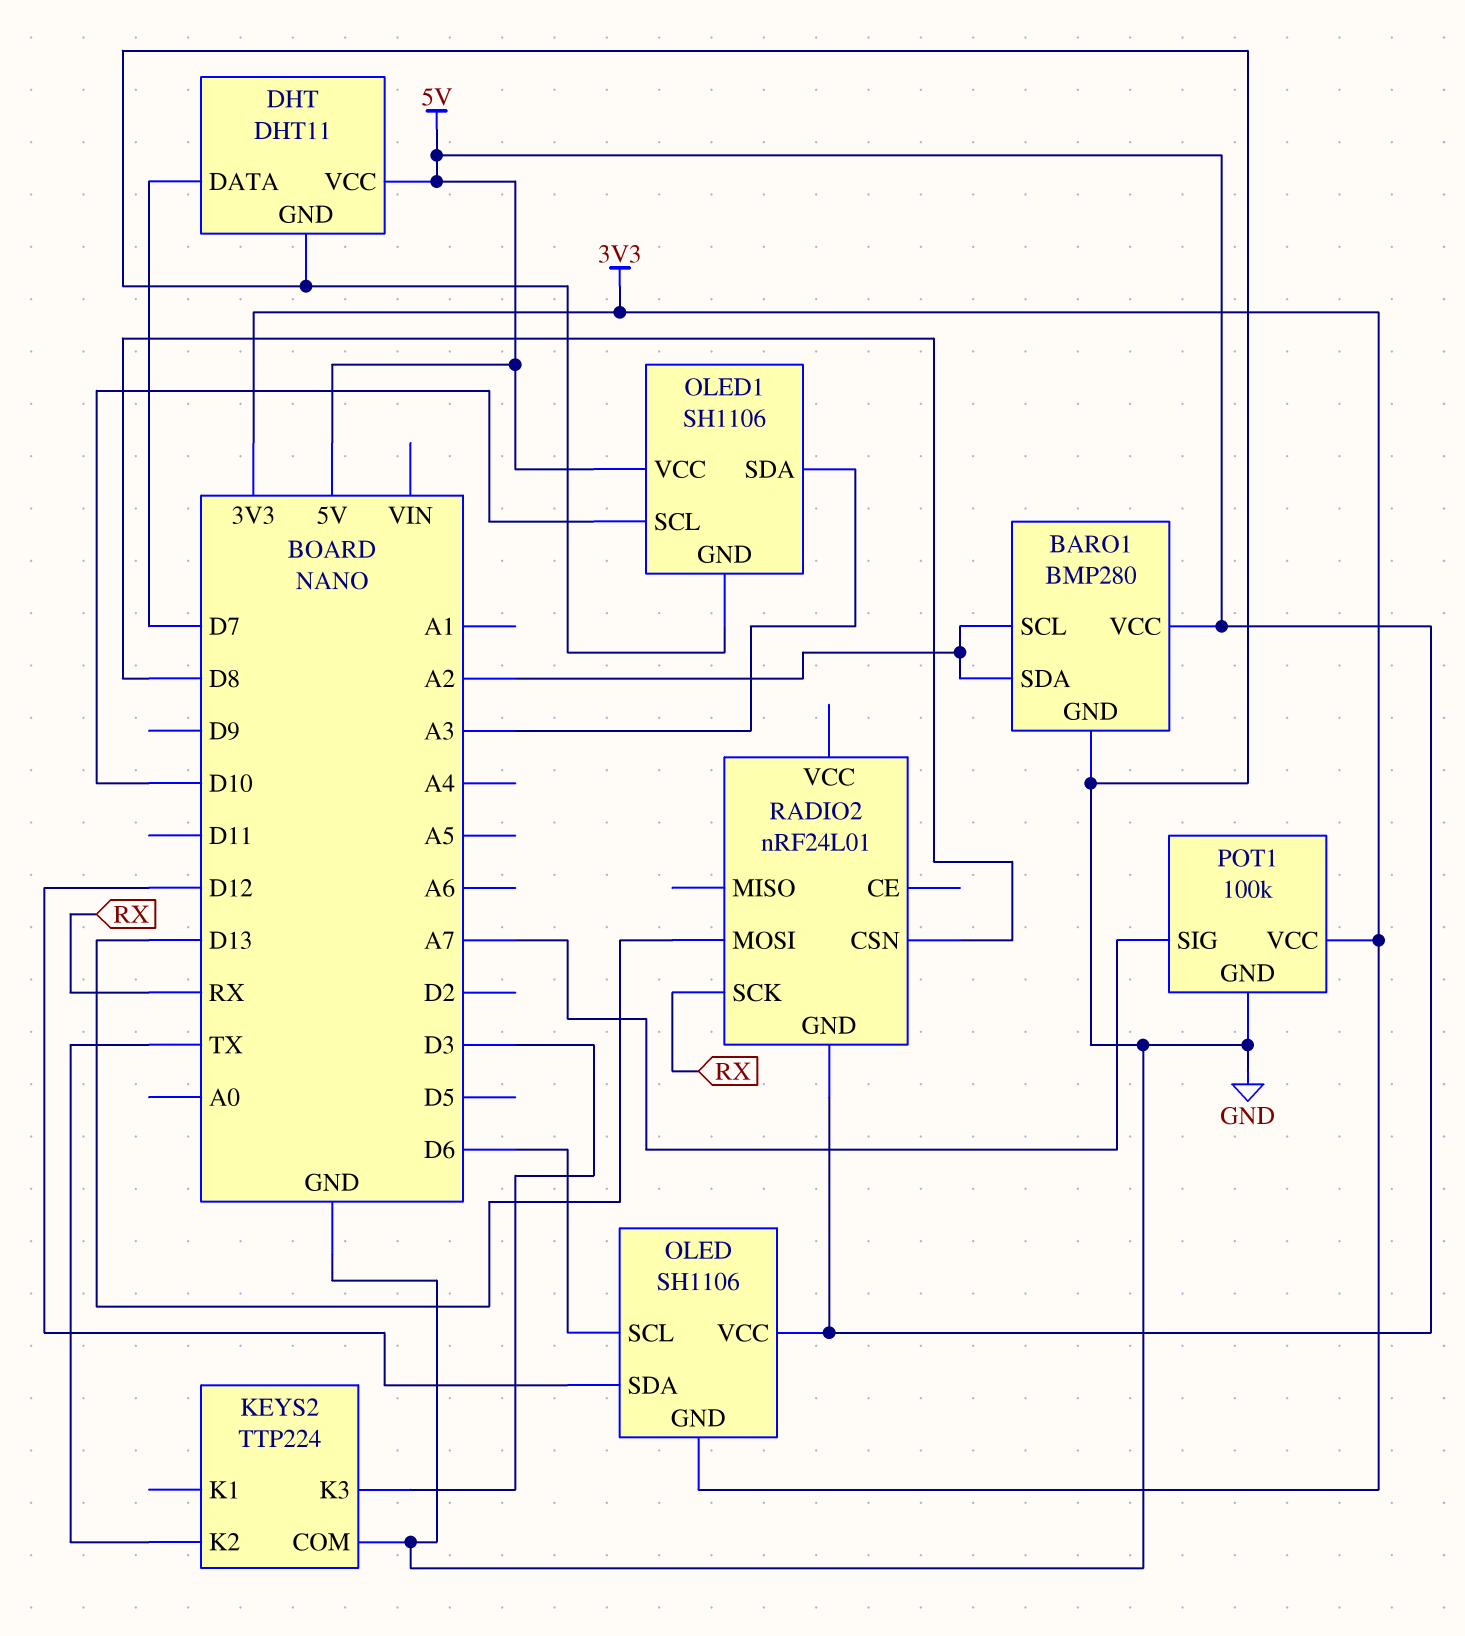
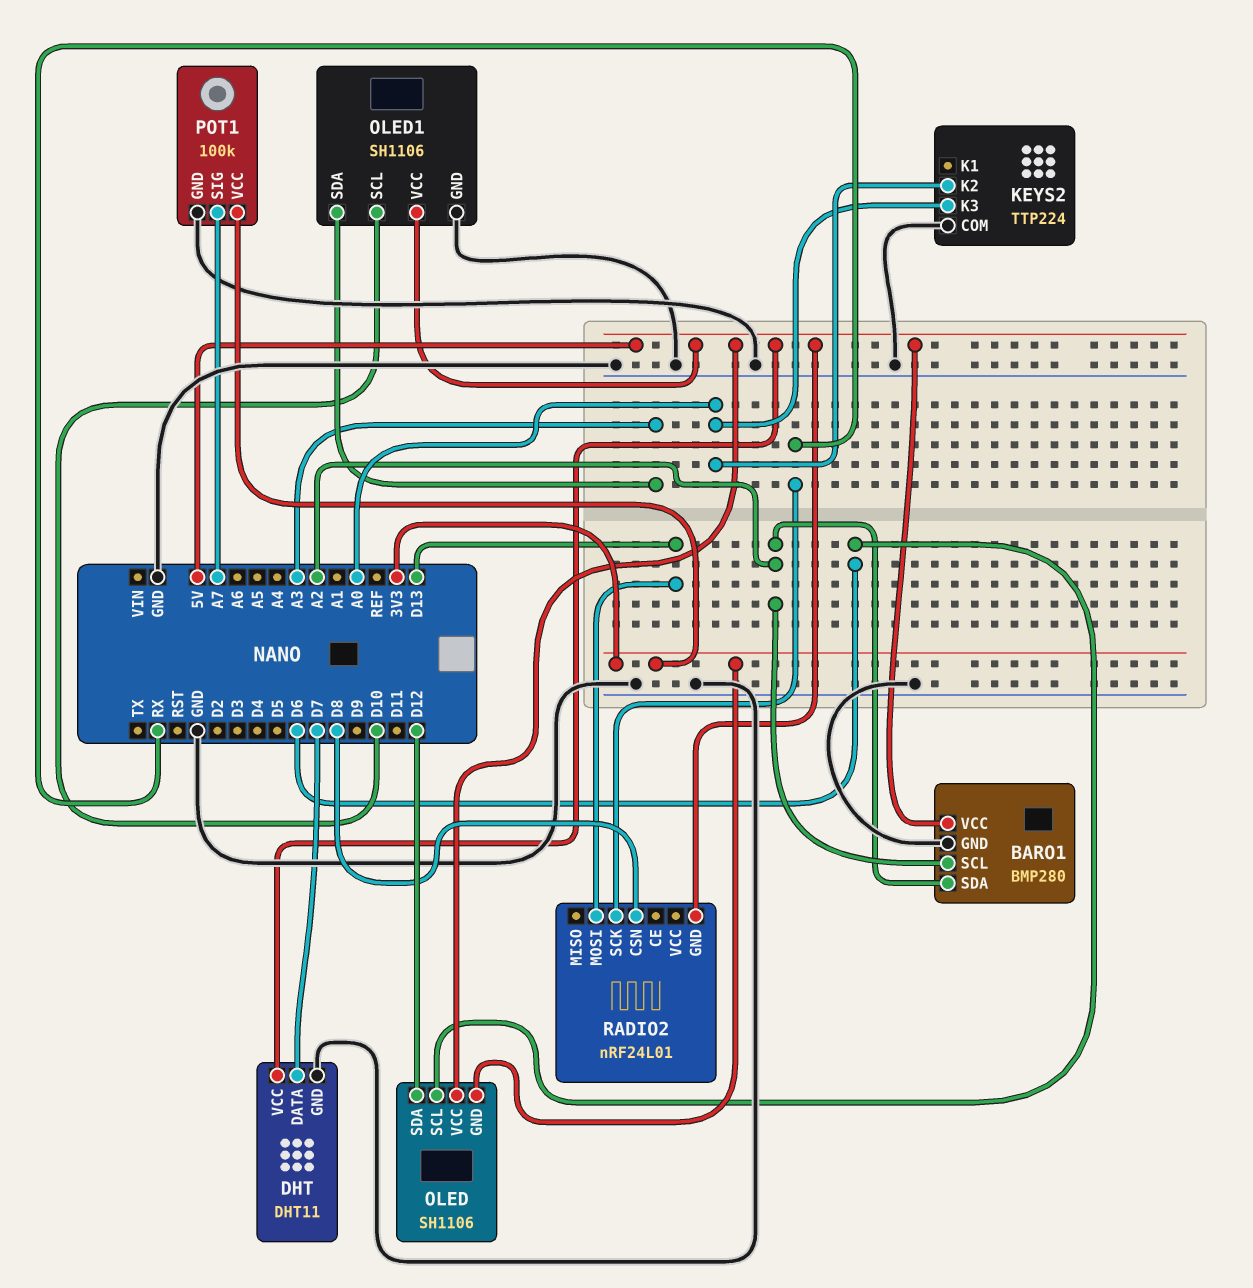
KEYS2 pin K2: TX -> A0
KEYS2 pin K3: D3 -> A0

